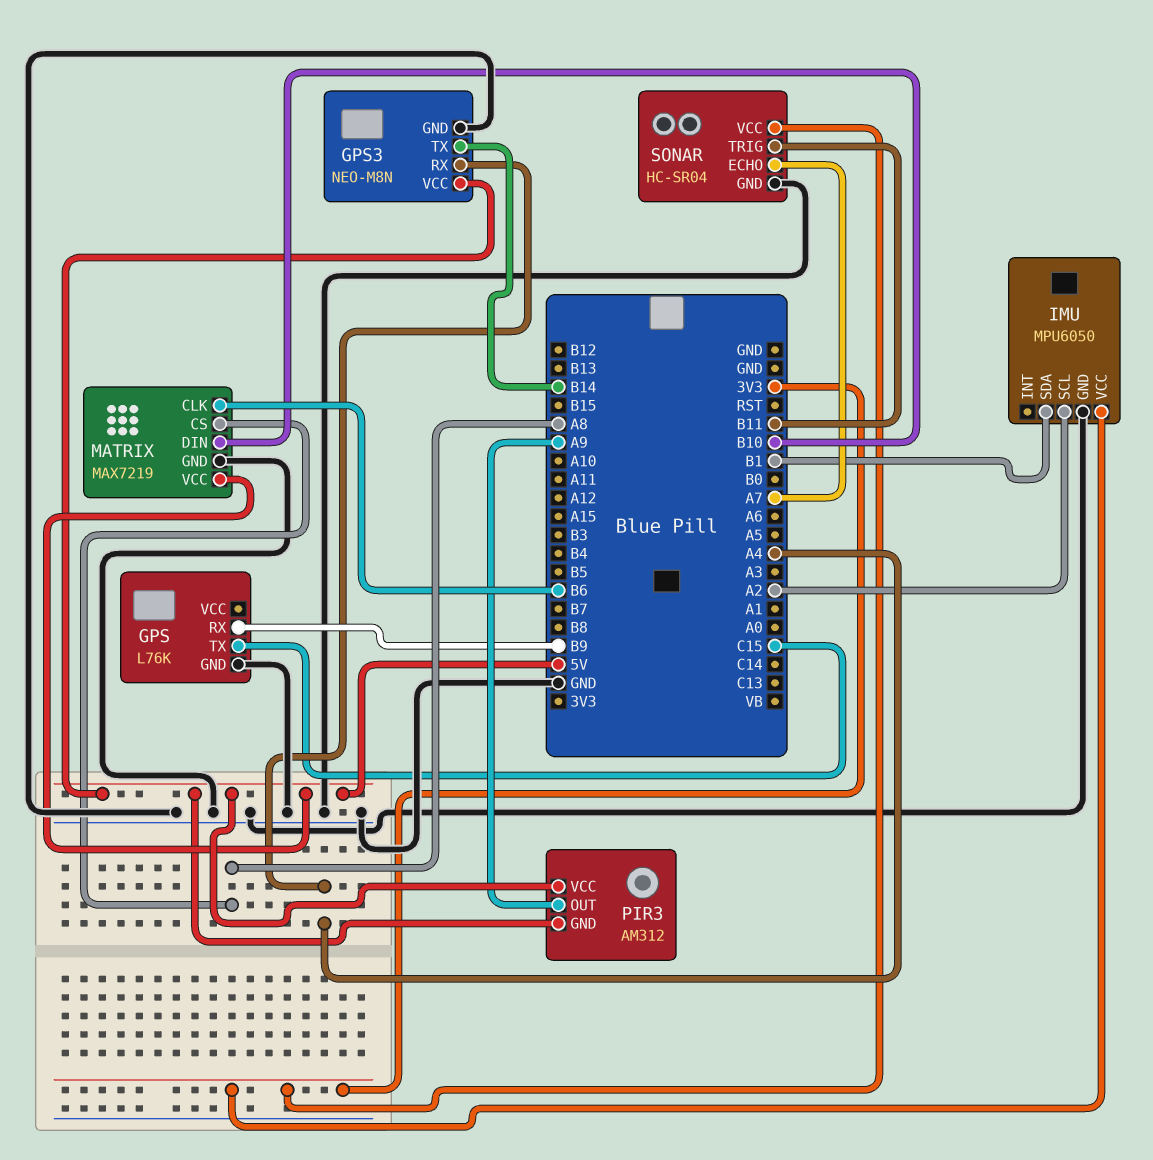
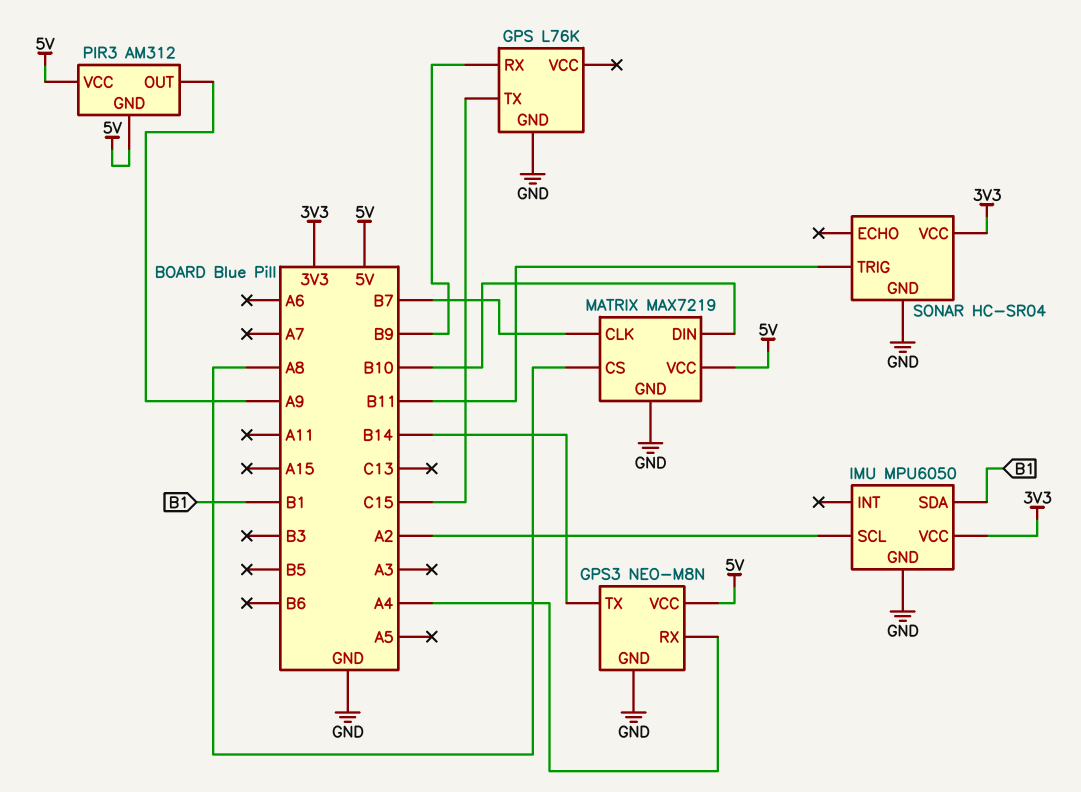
MATRIX pin CLK: B6 -> B7
SONAR pin ECHO: A7 -> none

